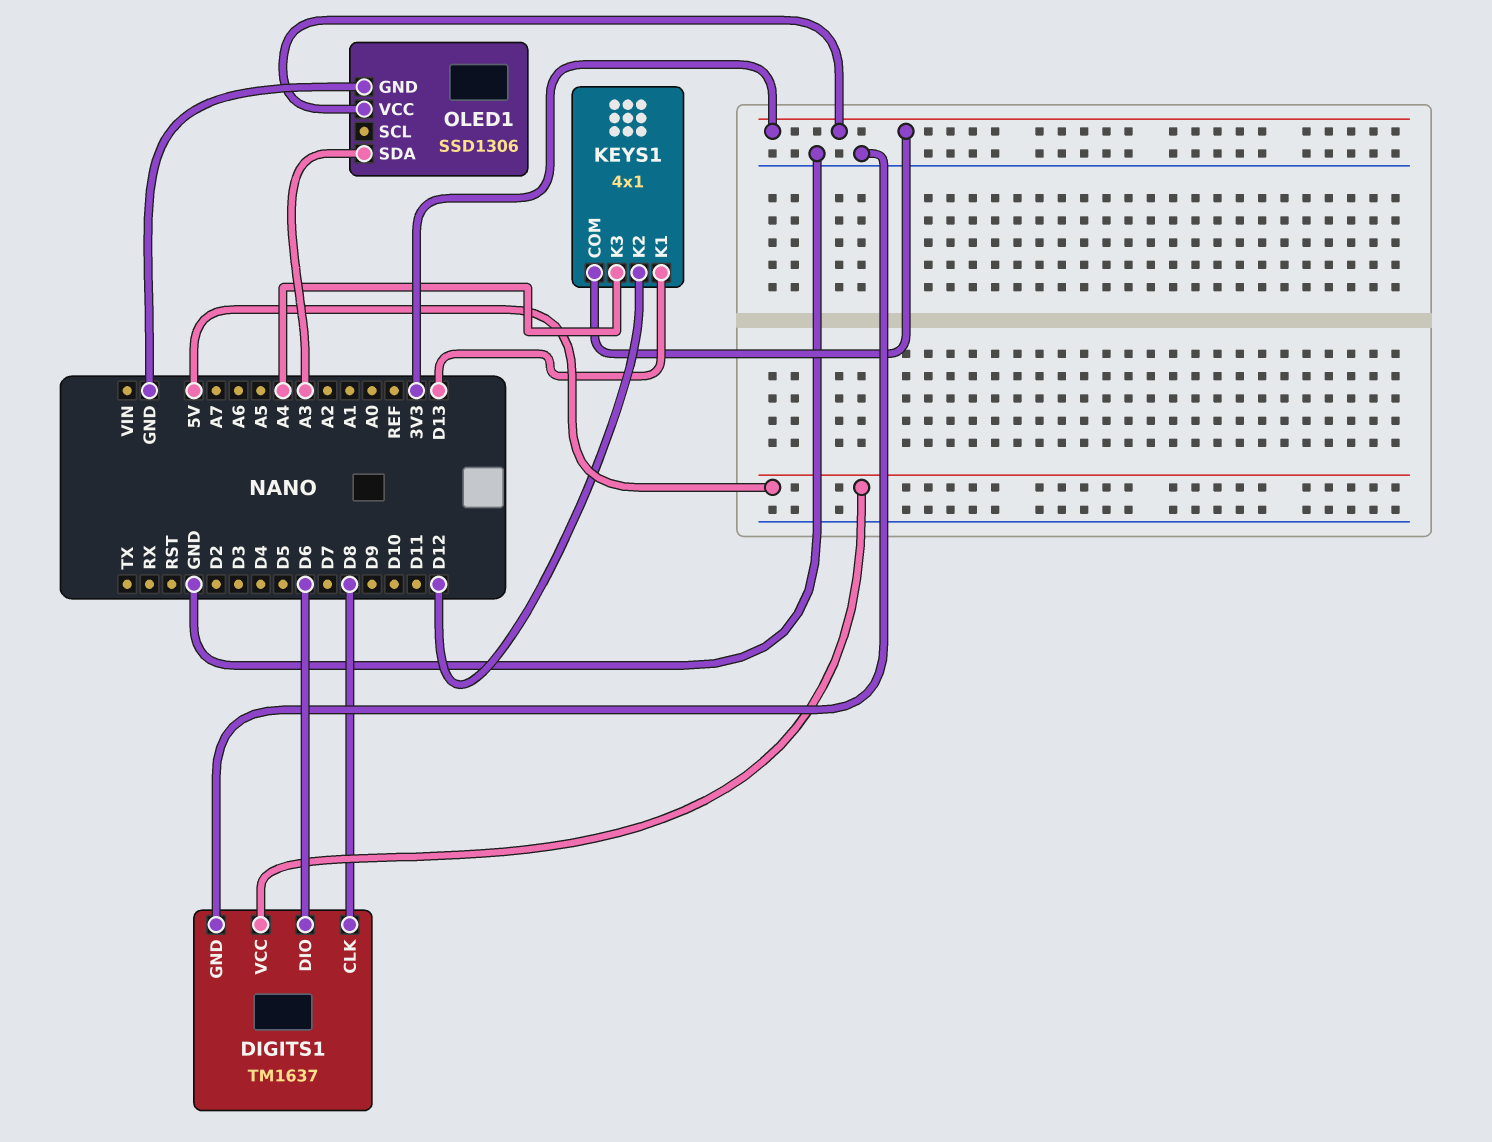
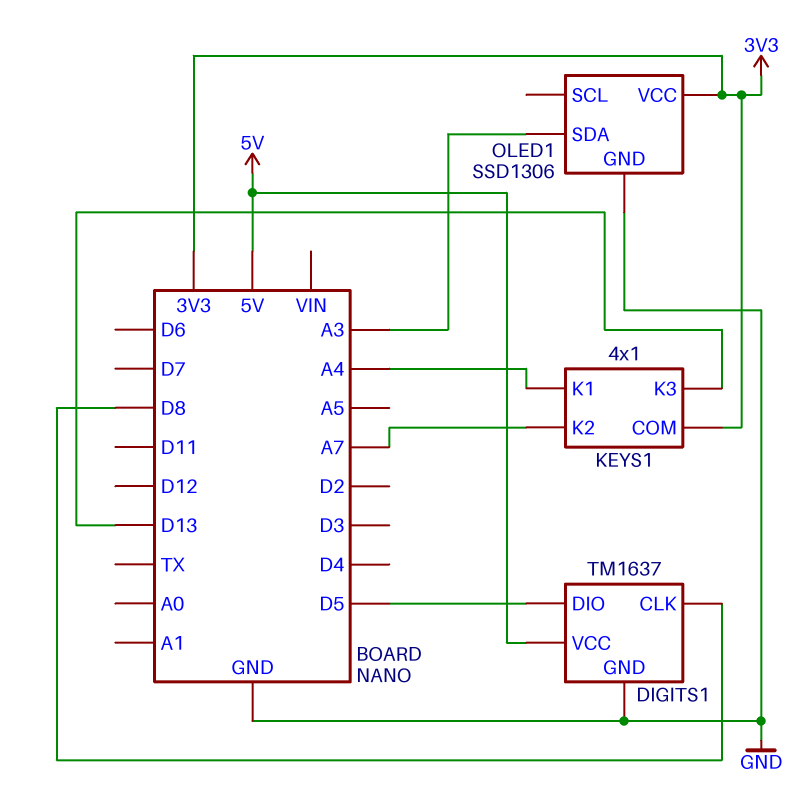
DIGITS1 pin DIO: D6 -> D5
KEYS1 pin K1: D13 -> A4
KEYS1 pin K2: D12 -> A7
KEYS1 pin K3: A4 -> D13

